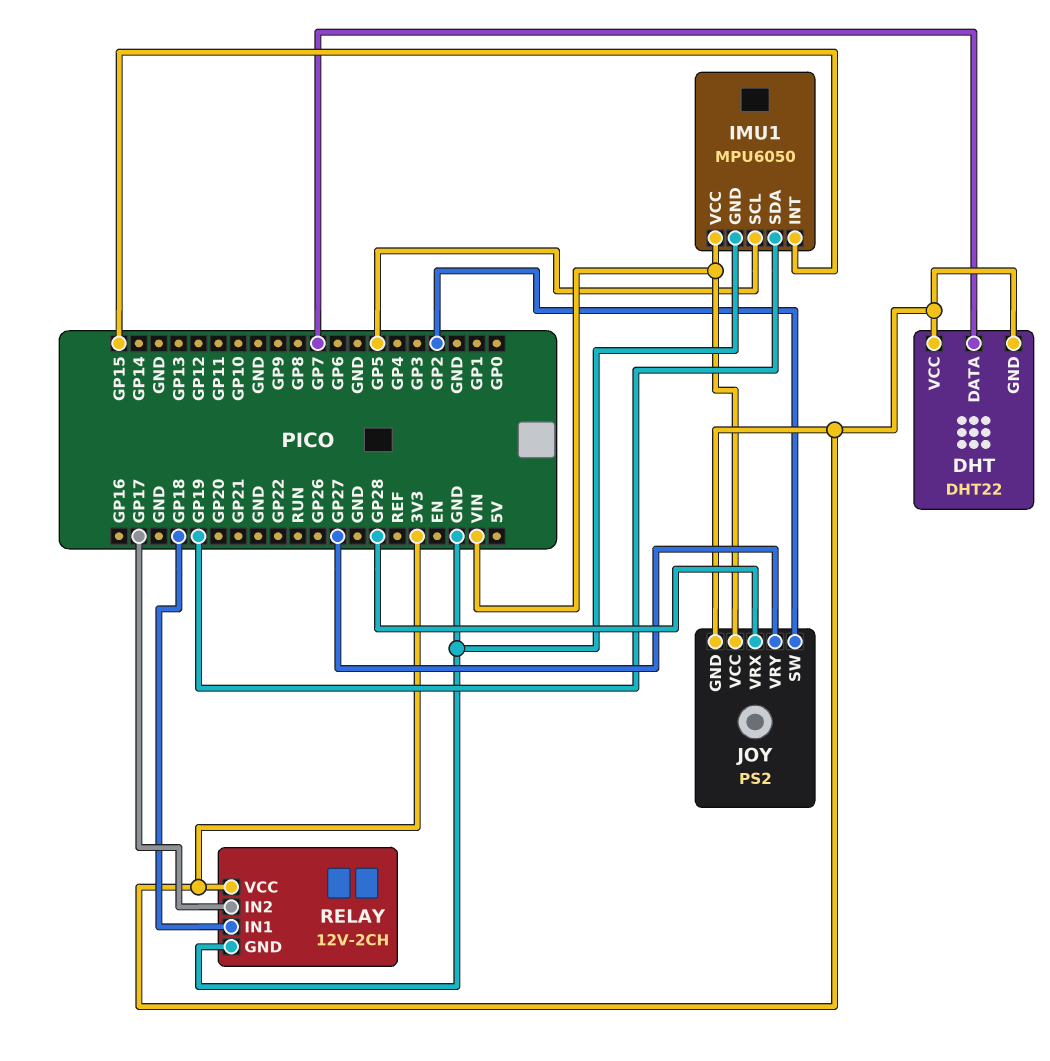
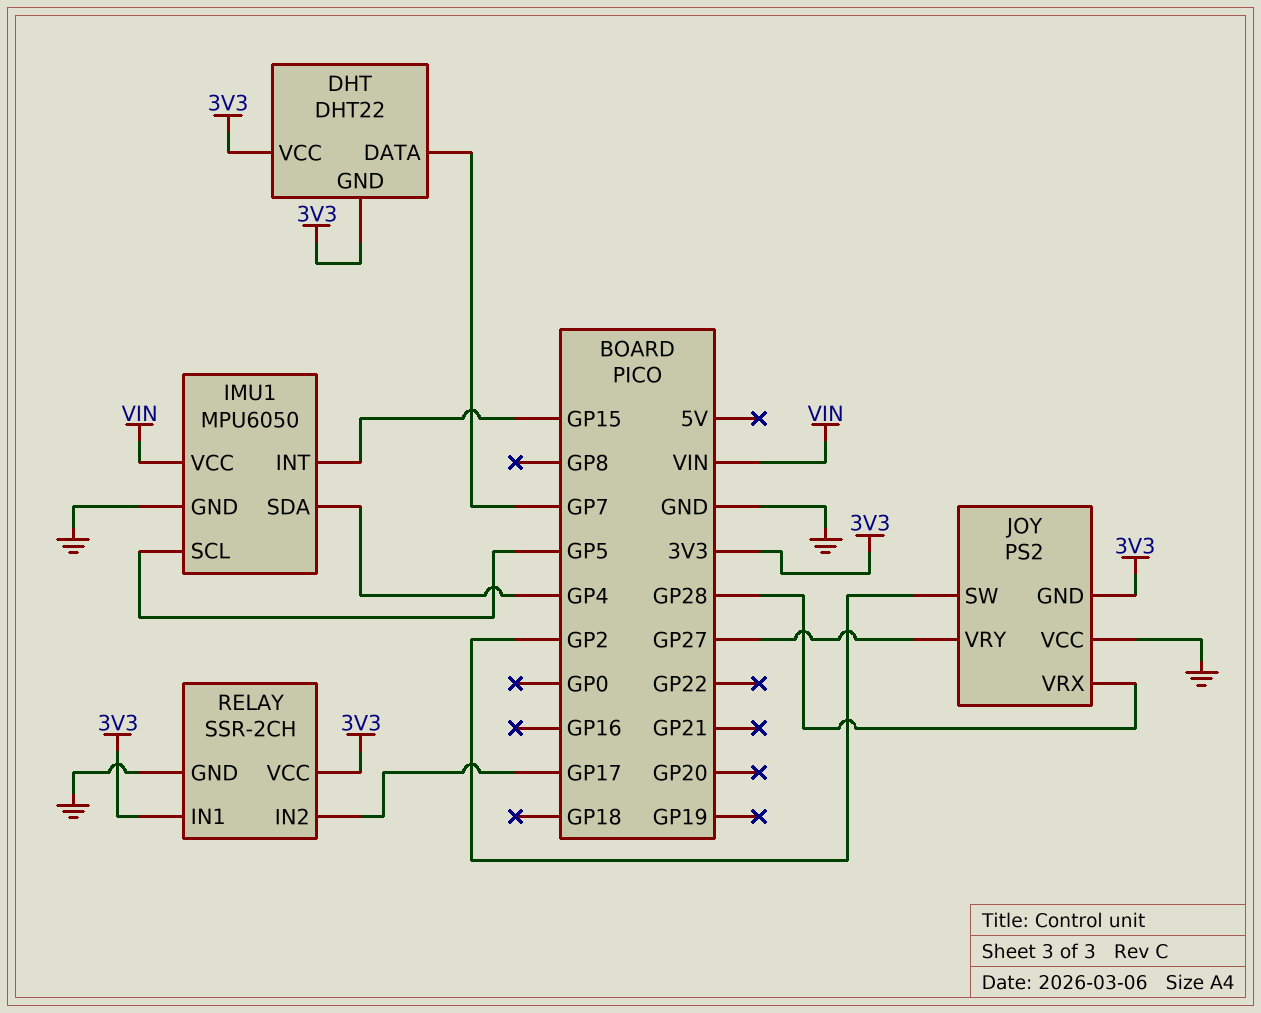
IMU1 pin SDA: GP19 -> GP4
JOY pin VCC: VIN -> GND
RELAY: 12V-2CH -> SSR-2CH
RELAY pin IN1: GP18 -> 3V3

